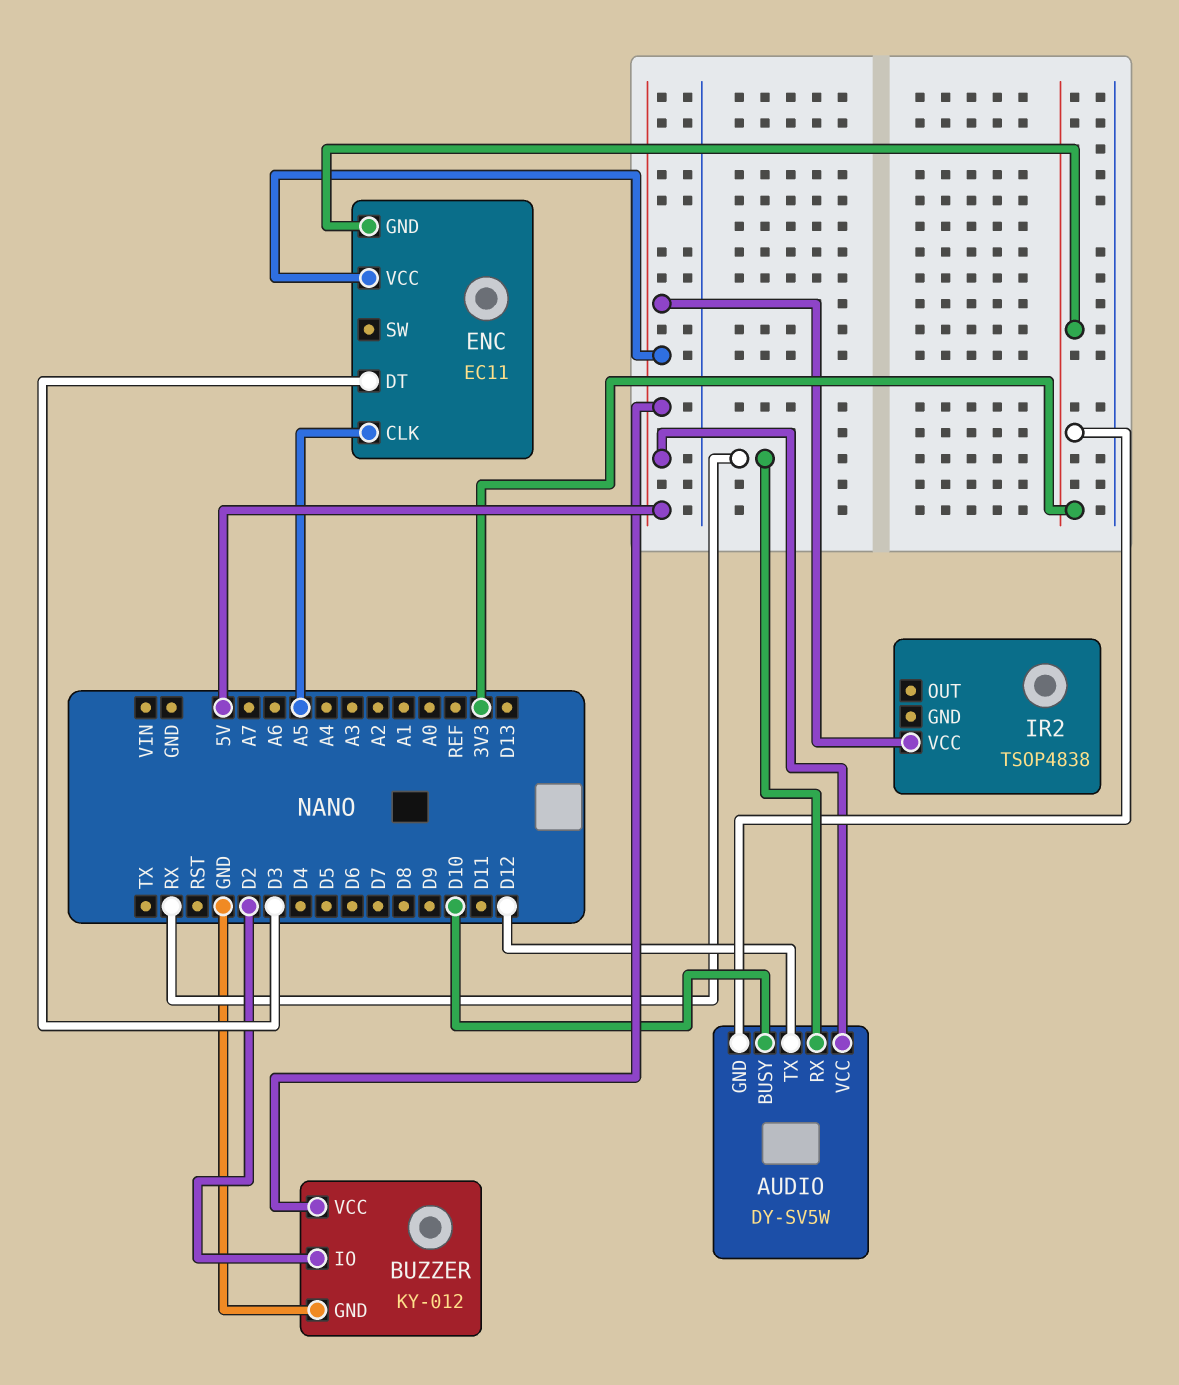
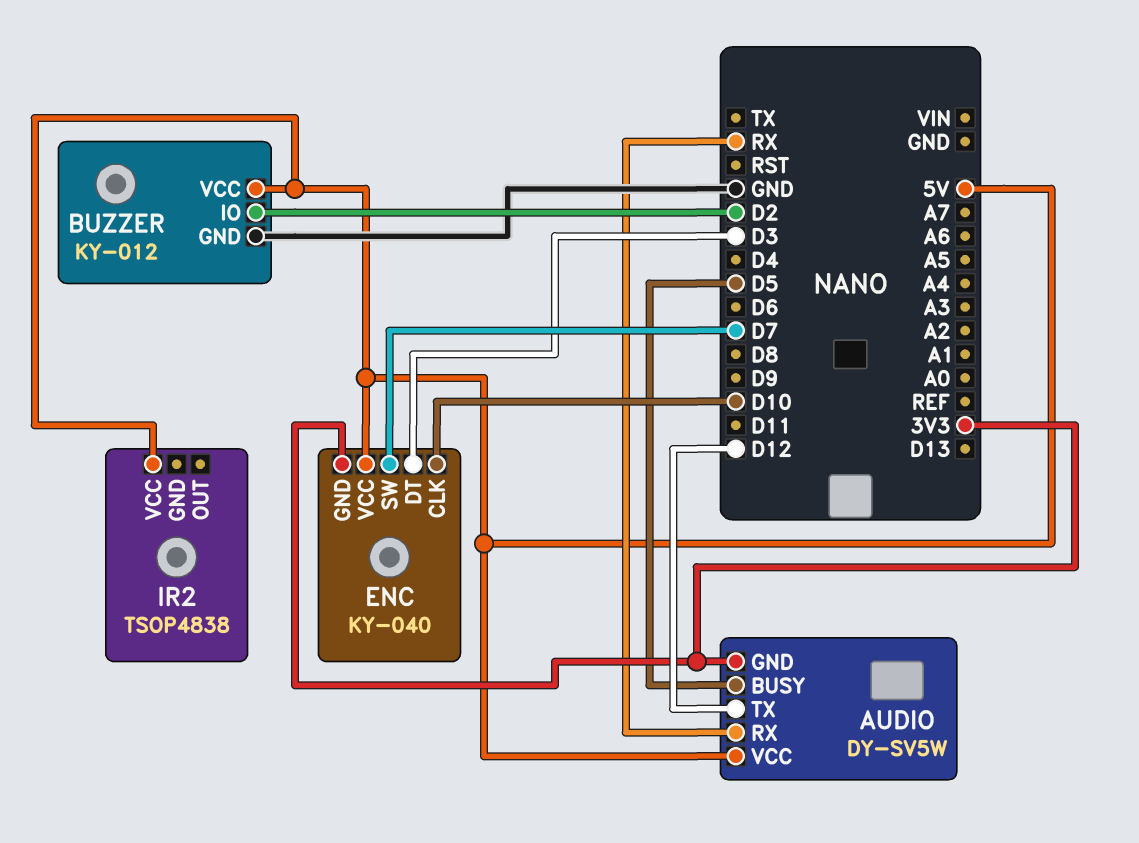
AUDIO pin BUSY: D10 -> D5
ENC: EC11 -> KY-040
ENC pin CLK: A5 -> D10
ENC pin SW: none -> D7

